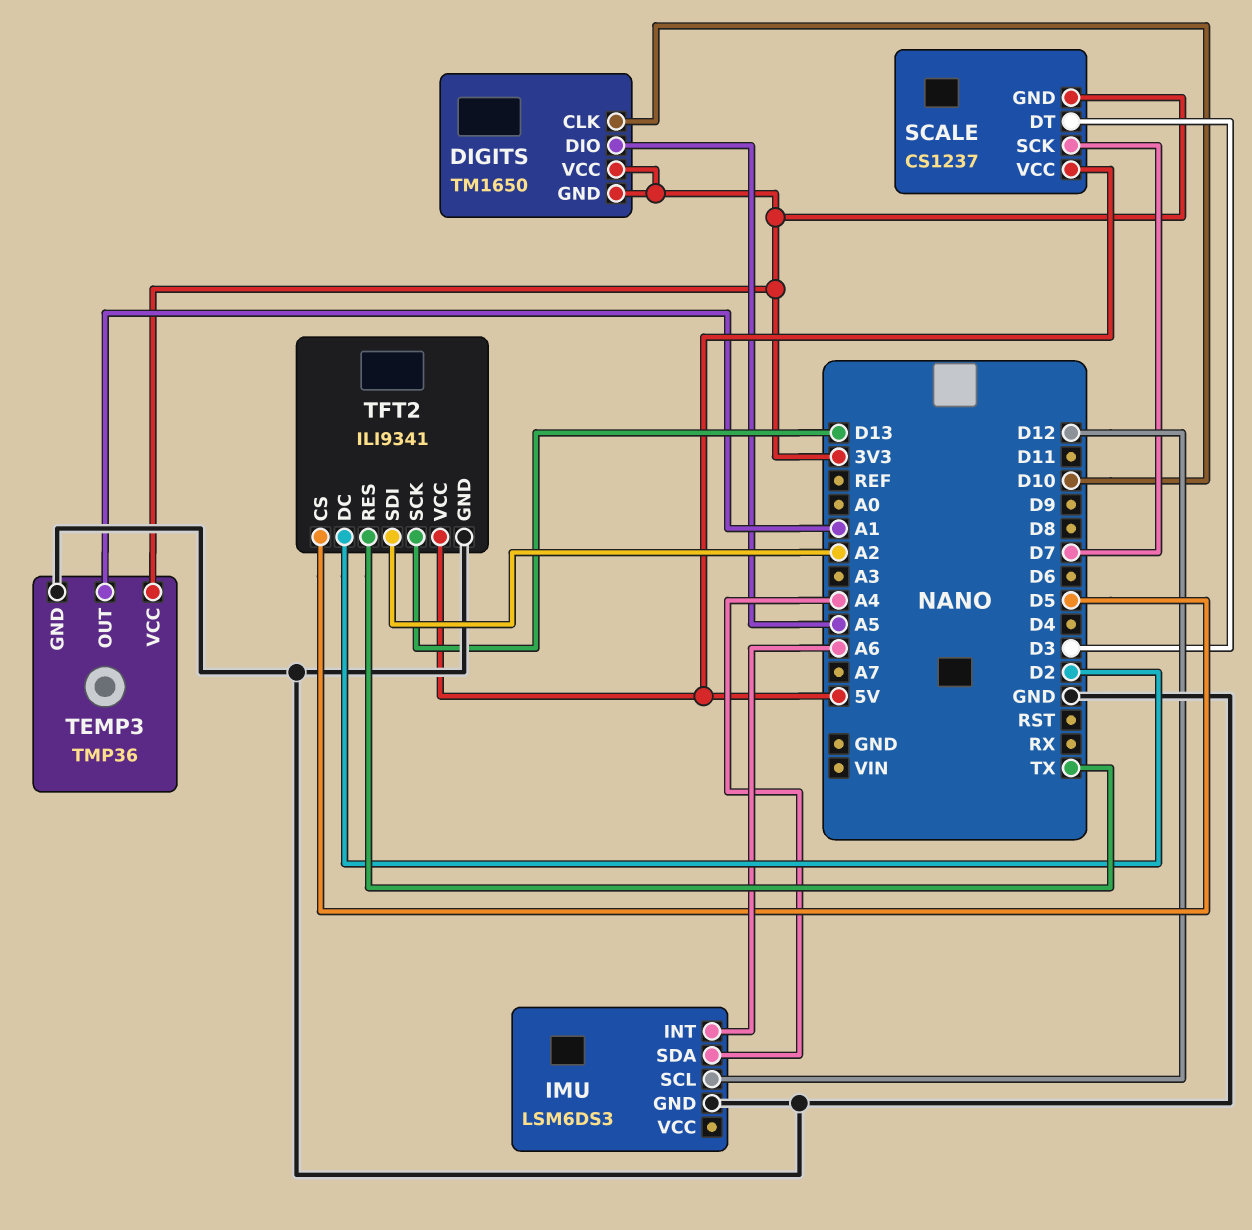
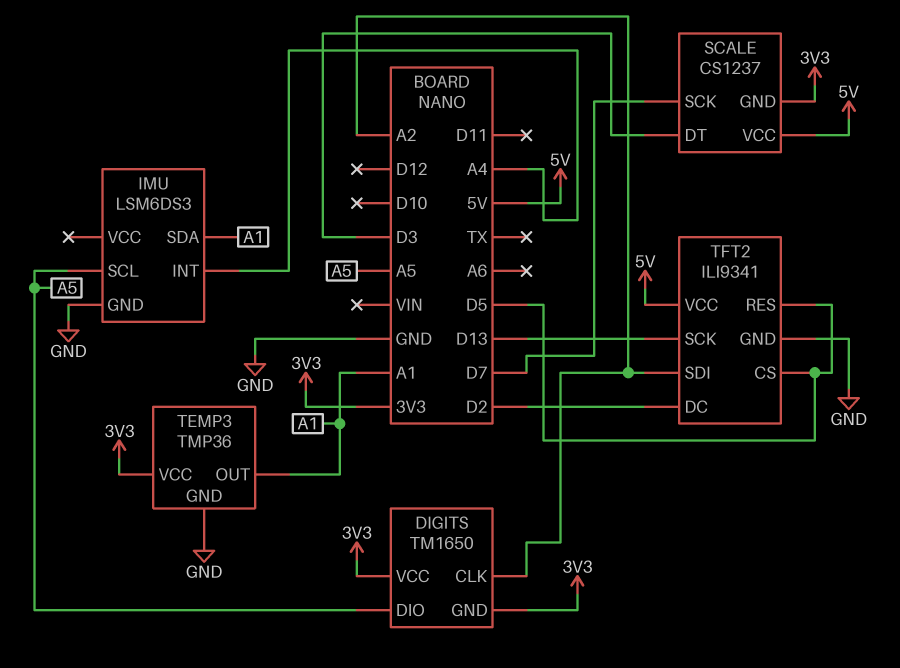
DIGITS pin CLK: D10 -> A2
IMU pin INT: A6 -> A4
IMU pin SCL: D12 -> A5
IMU pin SDA: A4 -> A1
TFT2 pin RES: TX -> D5

